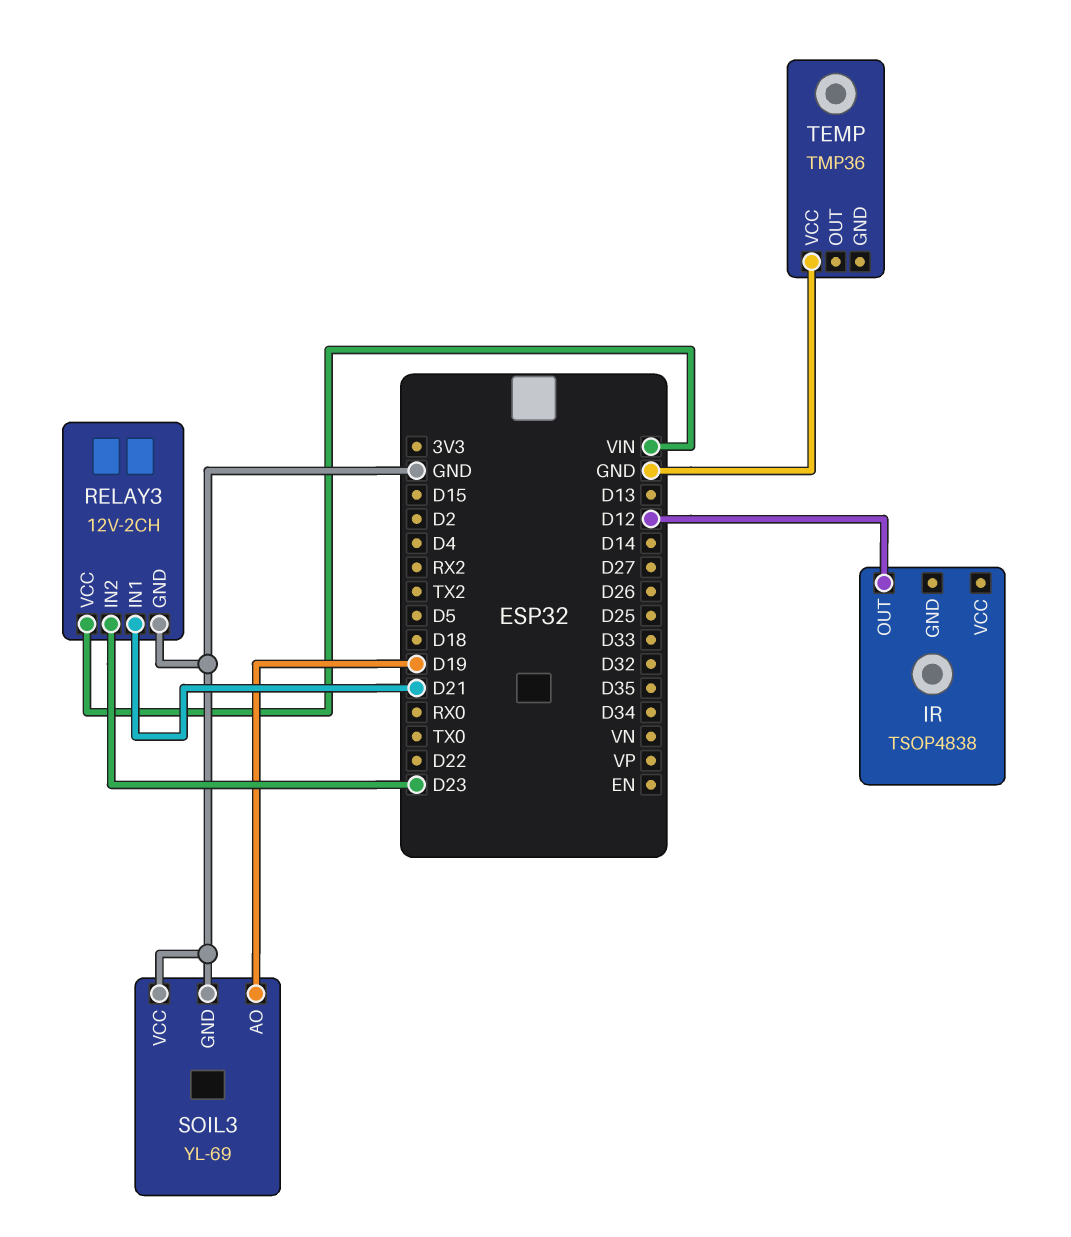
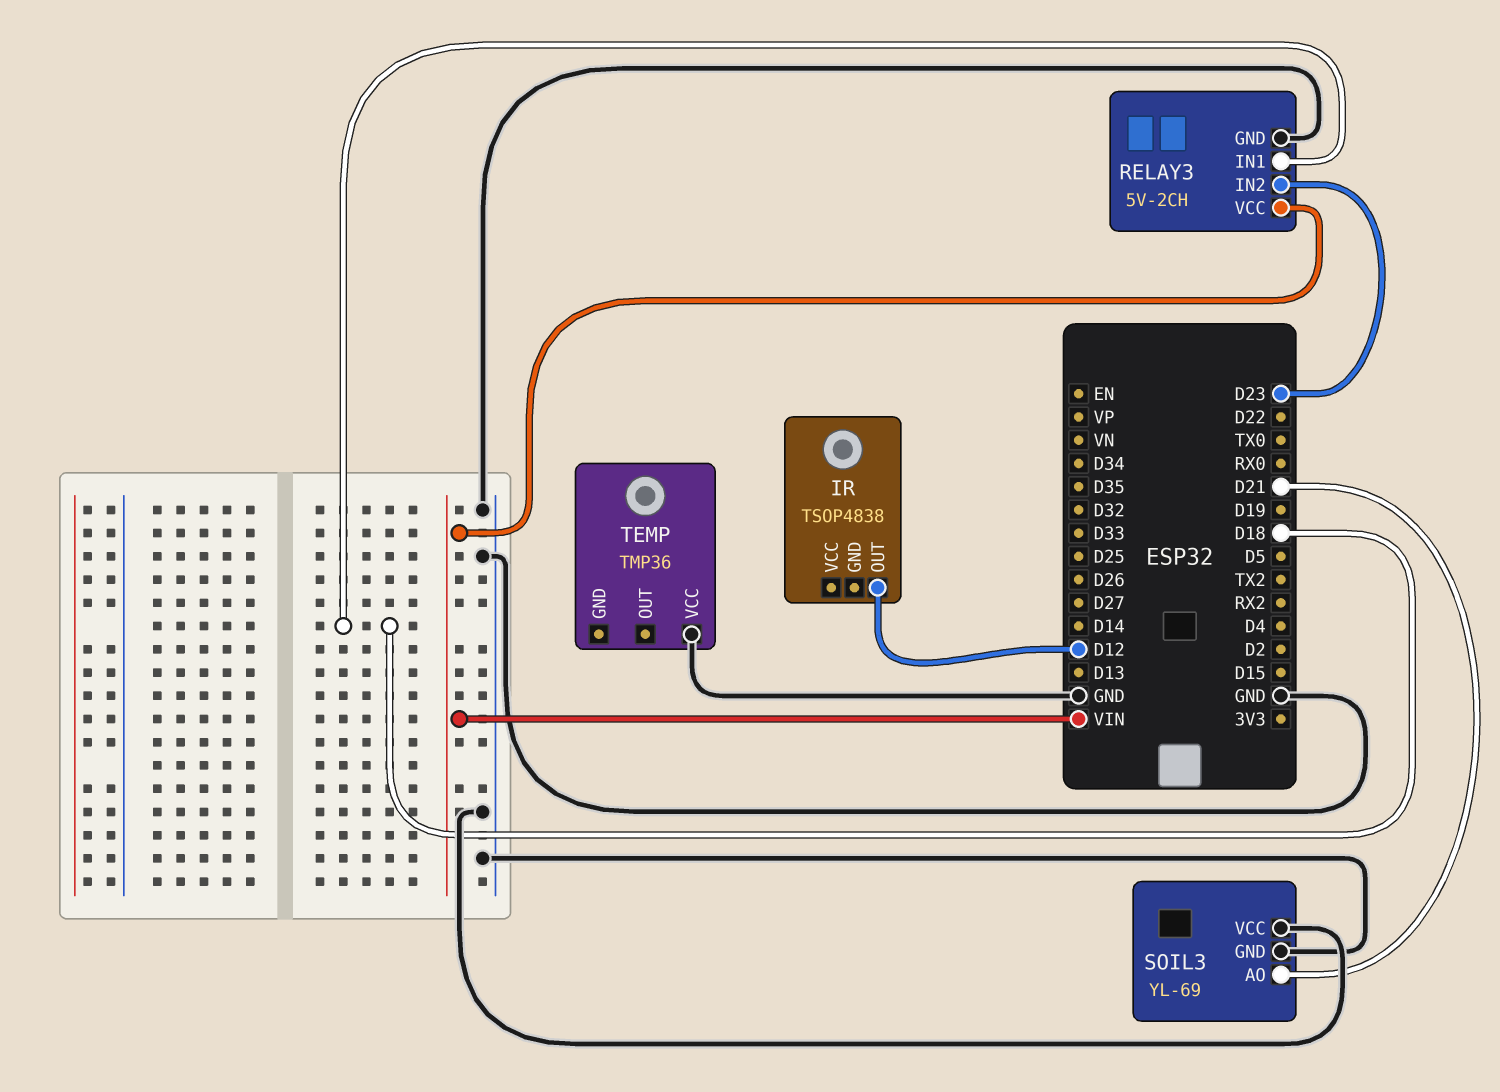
RELAY3: 12V-2CH -> 5V-2CH
RELAY3 pin IN1: D21 -> D18
SOIL3 pin AO: D19 -> D21

